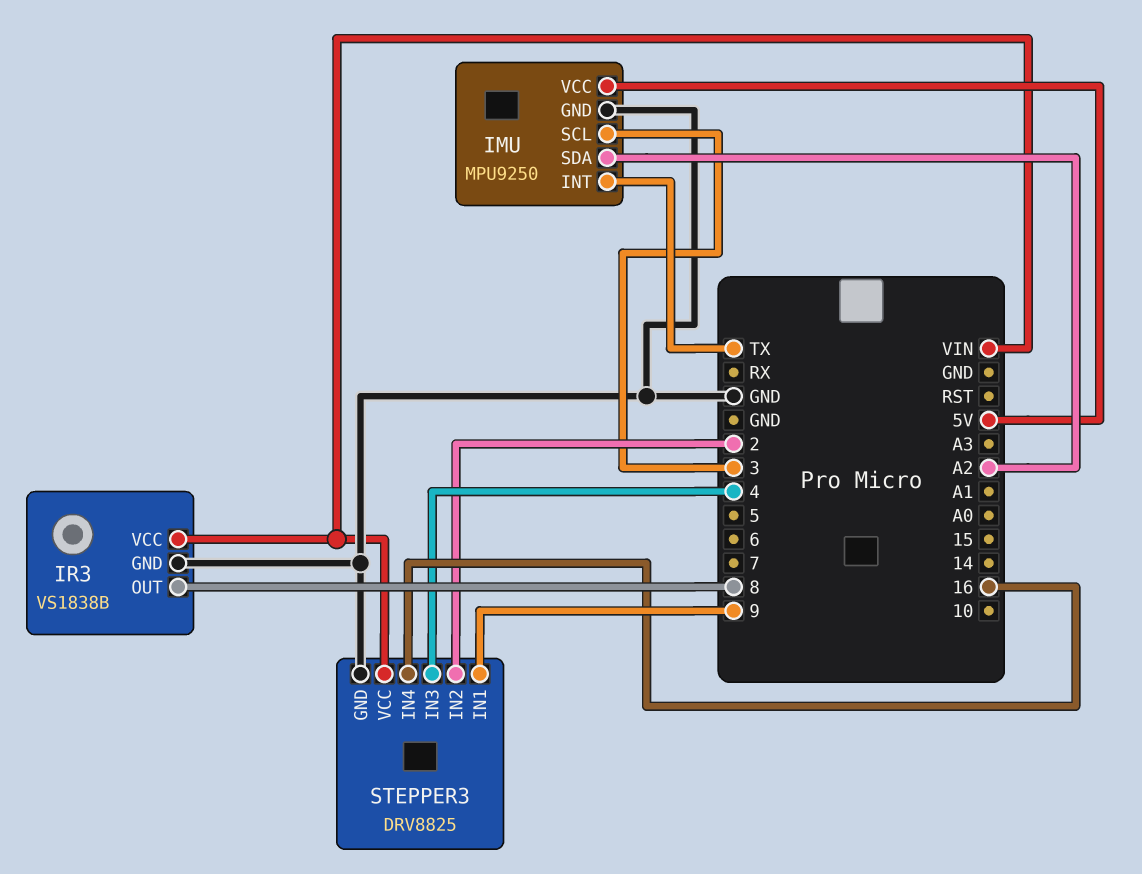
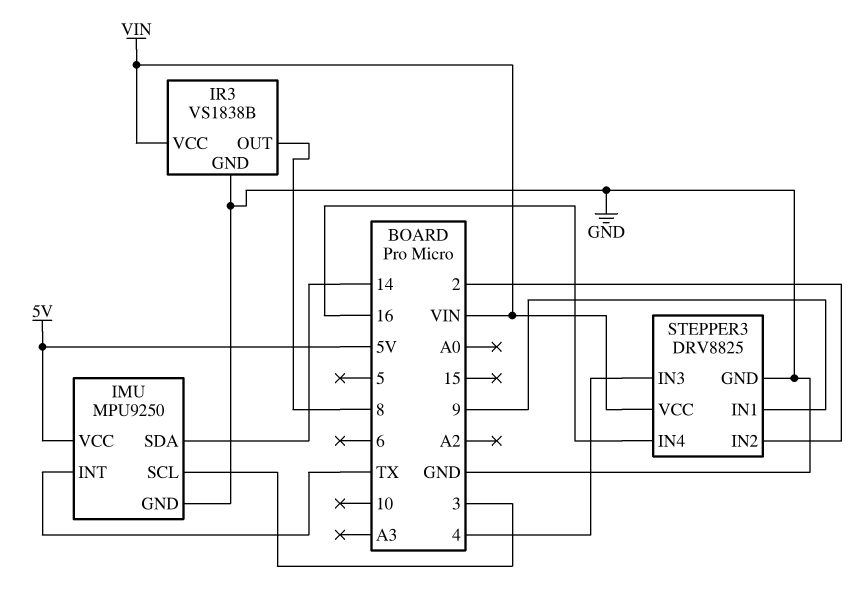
IMU pin SDA: A2 -> 14

